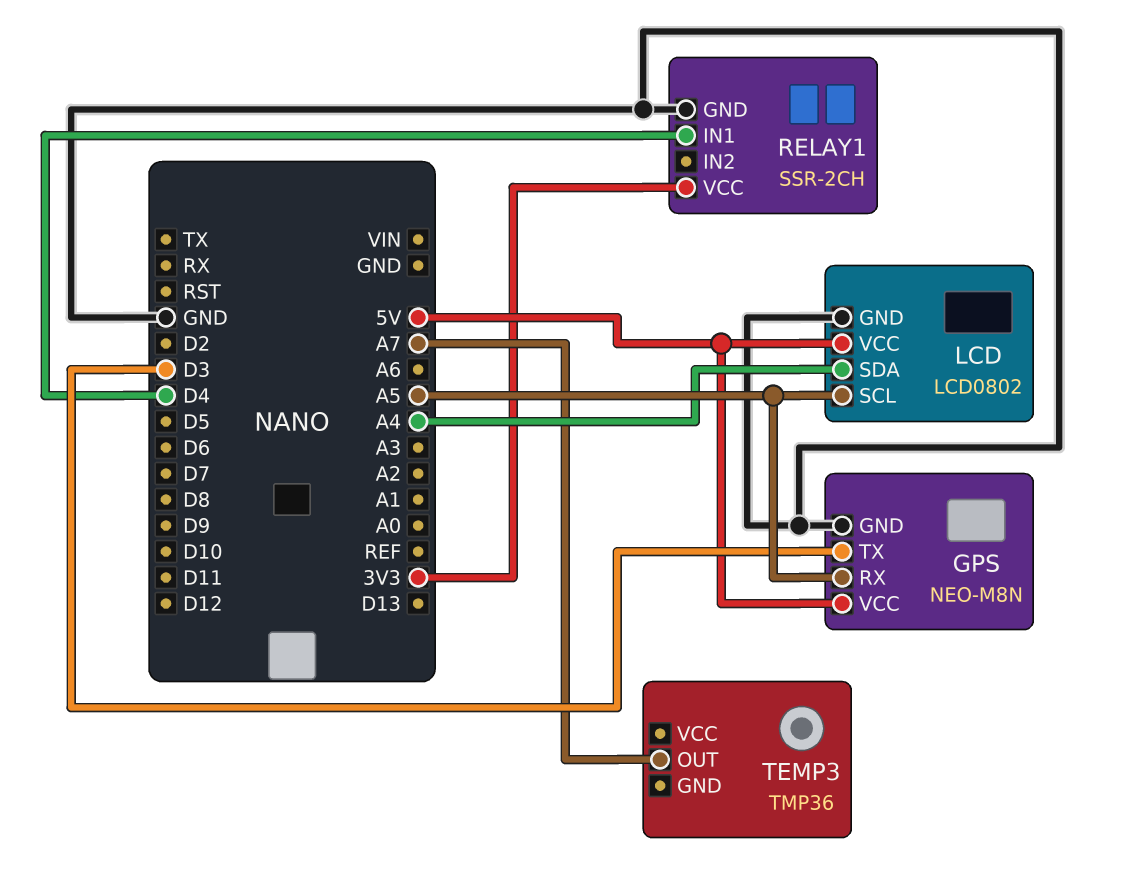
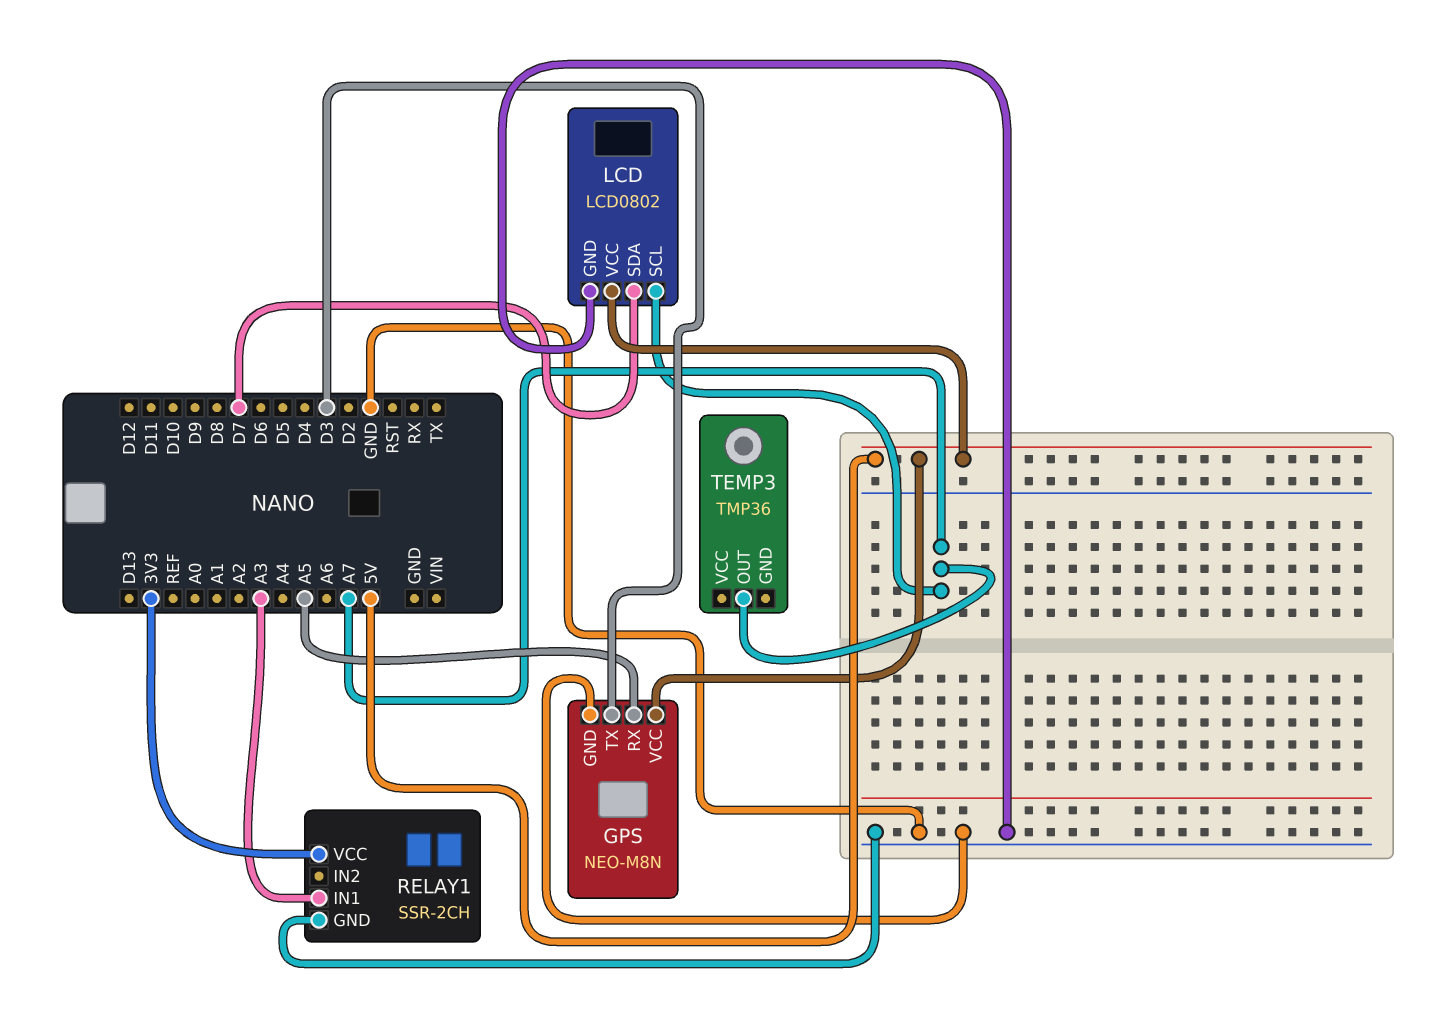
LCD pin SCL: A5 -> A7
LCD pin SDA: A4 -> D7
RELAY1 pin IN1: D4 -> A3

